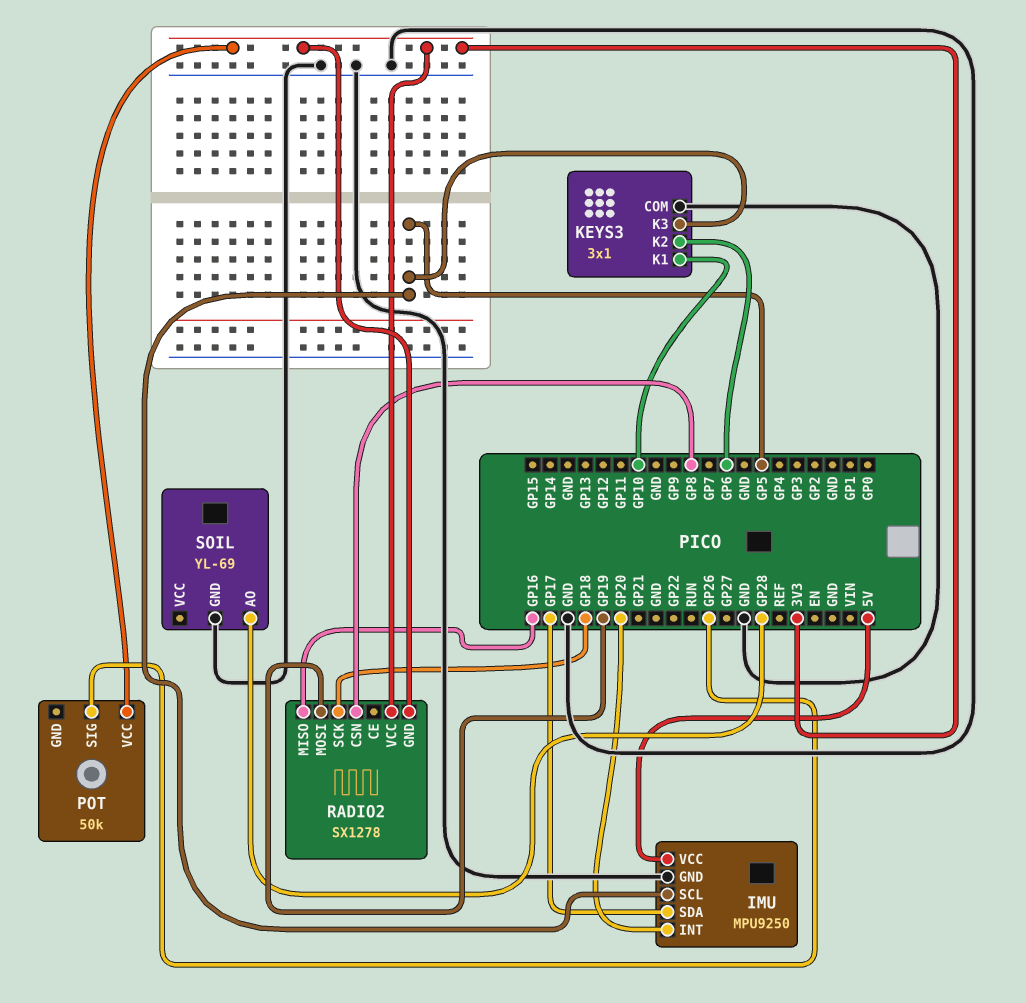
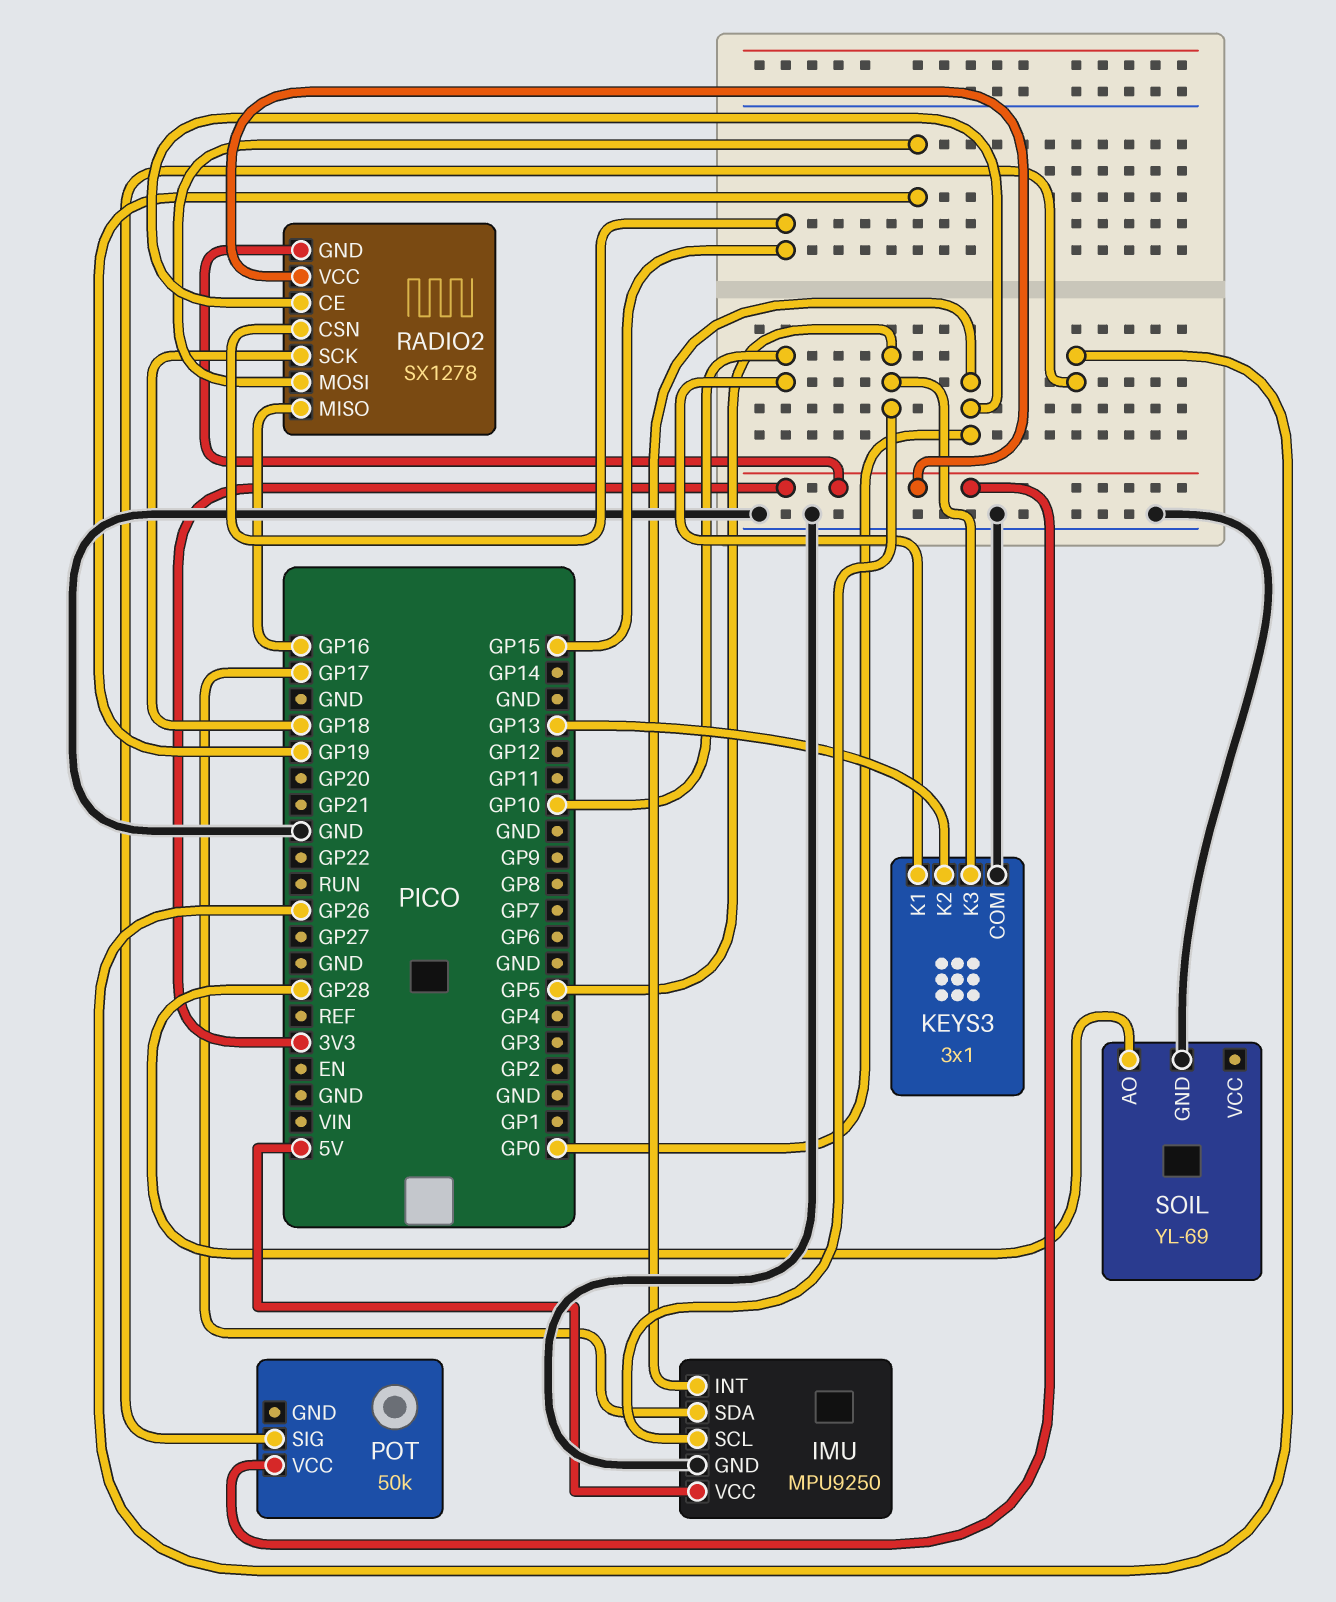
IMU pin INT: GP20 -> GP0
KEYS3 pin K2: GP6 -> GP13
RADIO2 pin CE: none -> GP0
RADIO2 pin CSN: GP8 -> GP15

